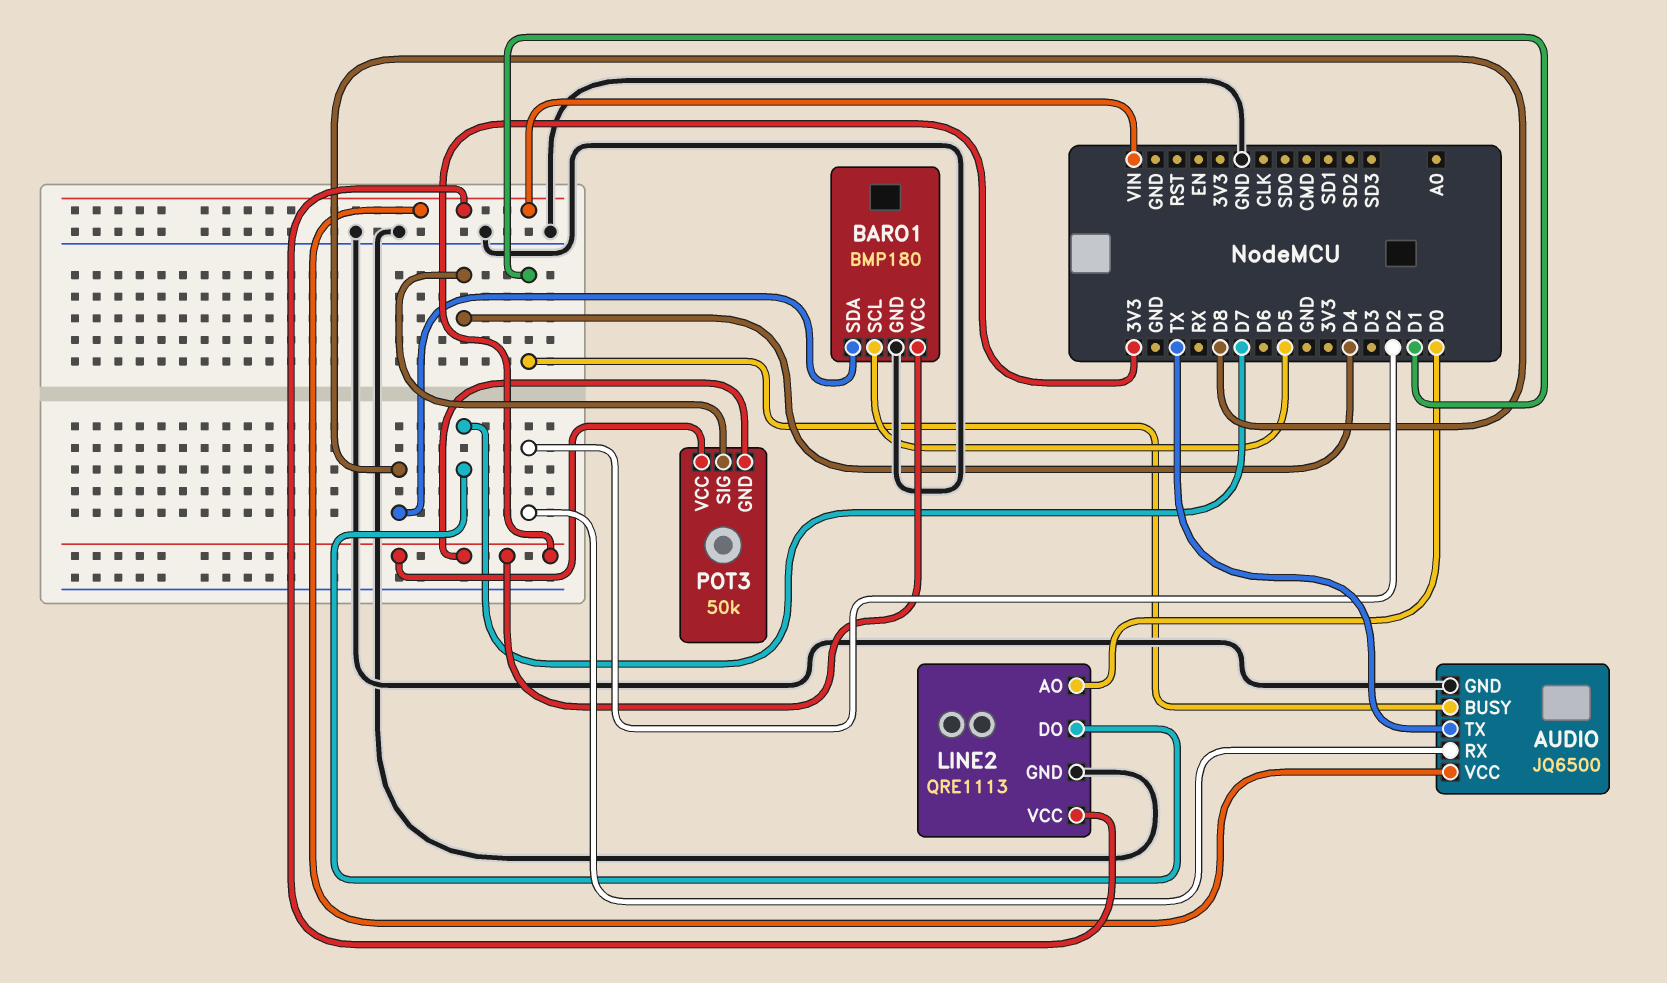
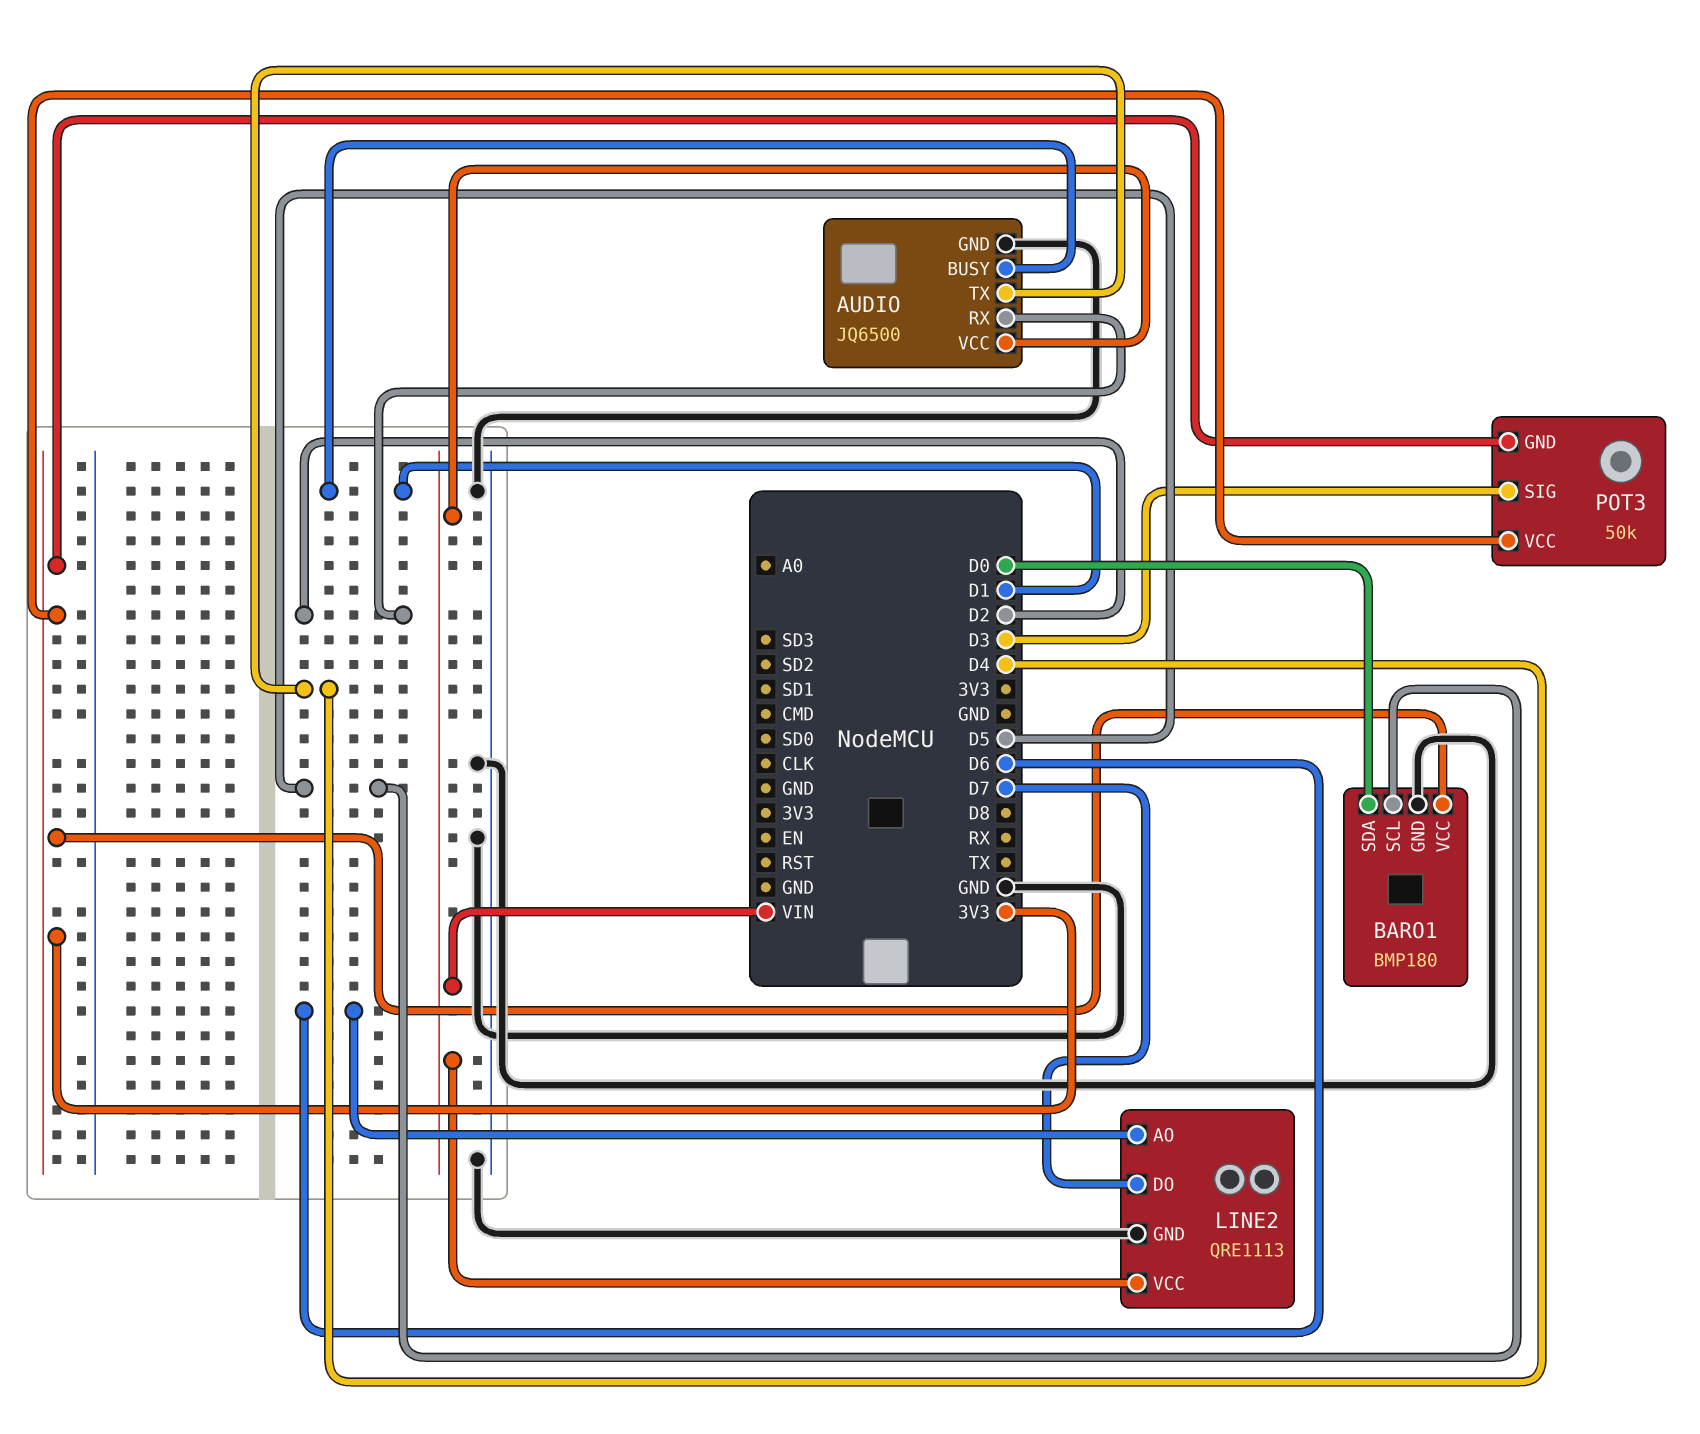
AUDIO pin TX: TX -> D4
BARO1 pin SDA: D8 -> D0
LINE2 pin AO: D0 -> D6
POT3 pin SIG: D4 -> D3

